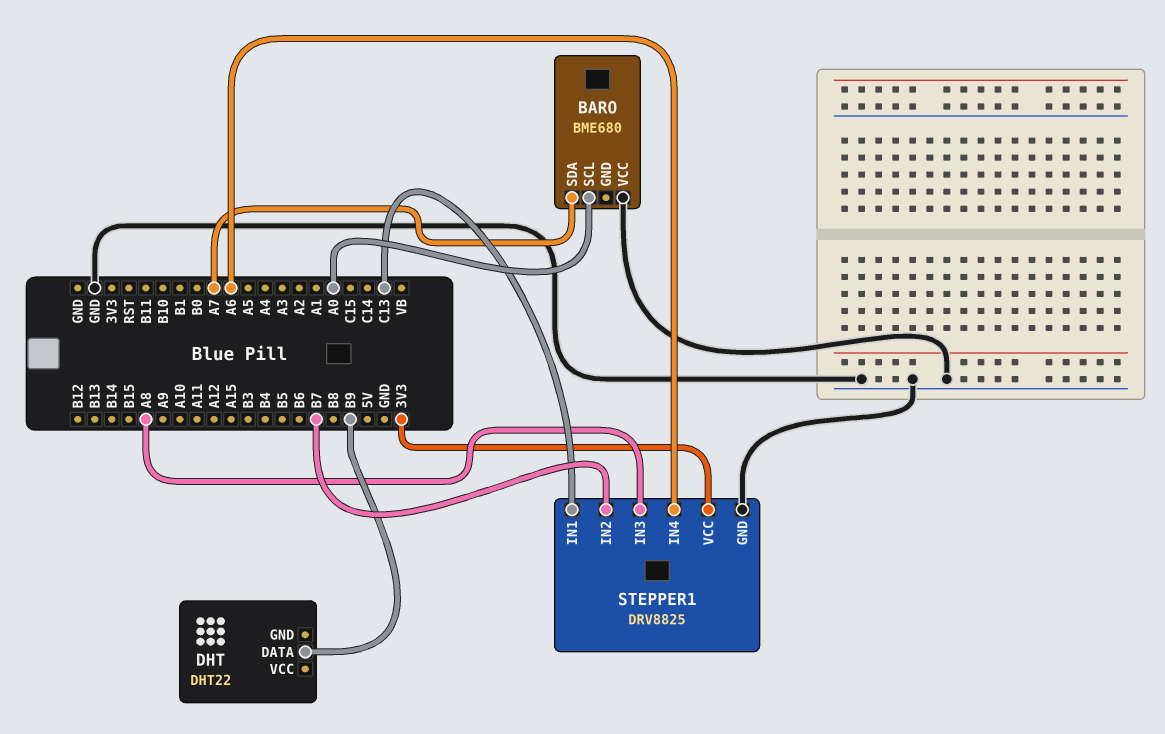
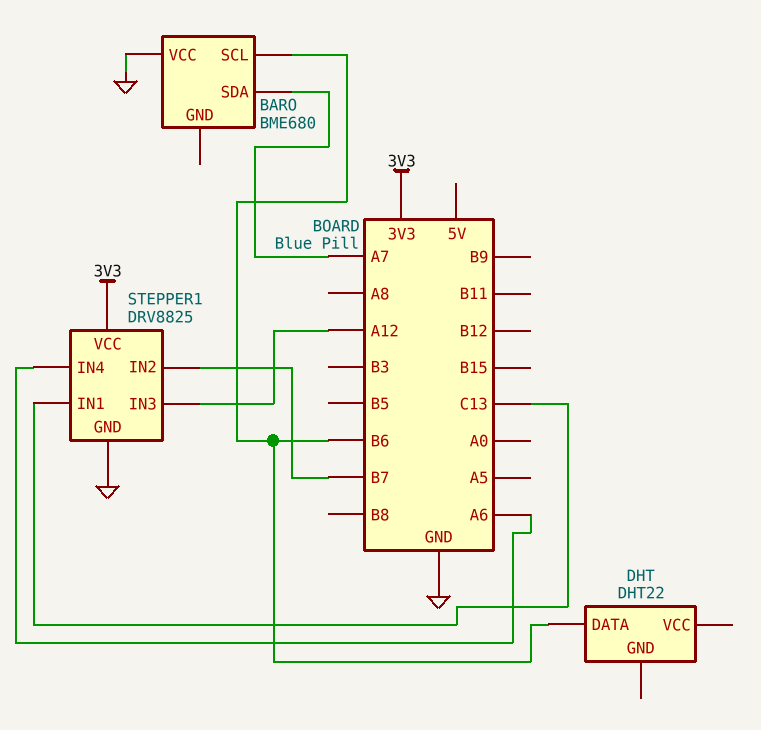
BARO pin SCL: A0 -> B6
DHT pin DATA: B9 -> B6
STEPPER1 pin IN3: A8 -> A12

